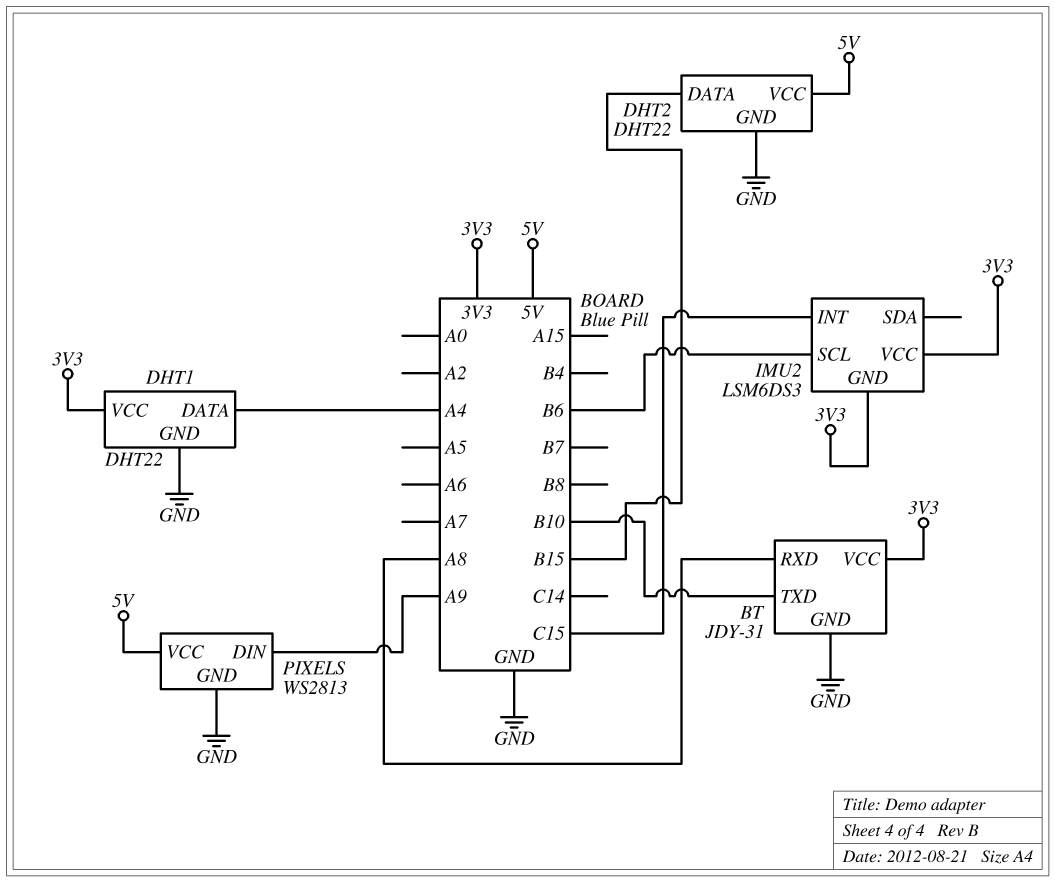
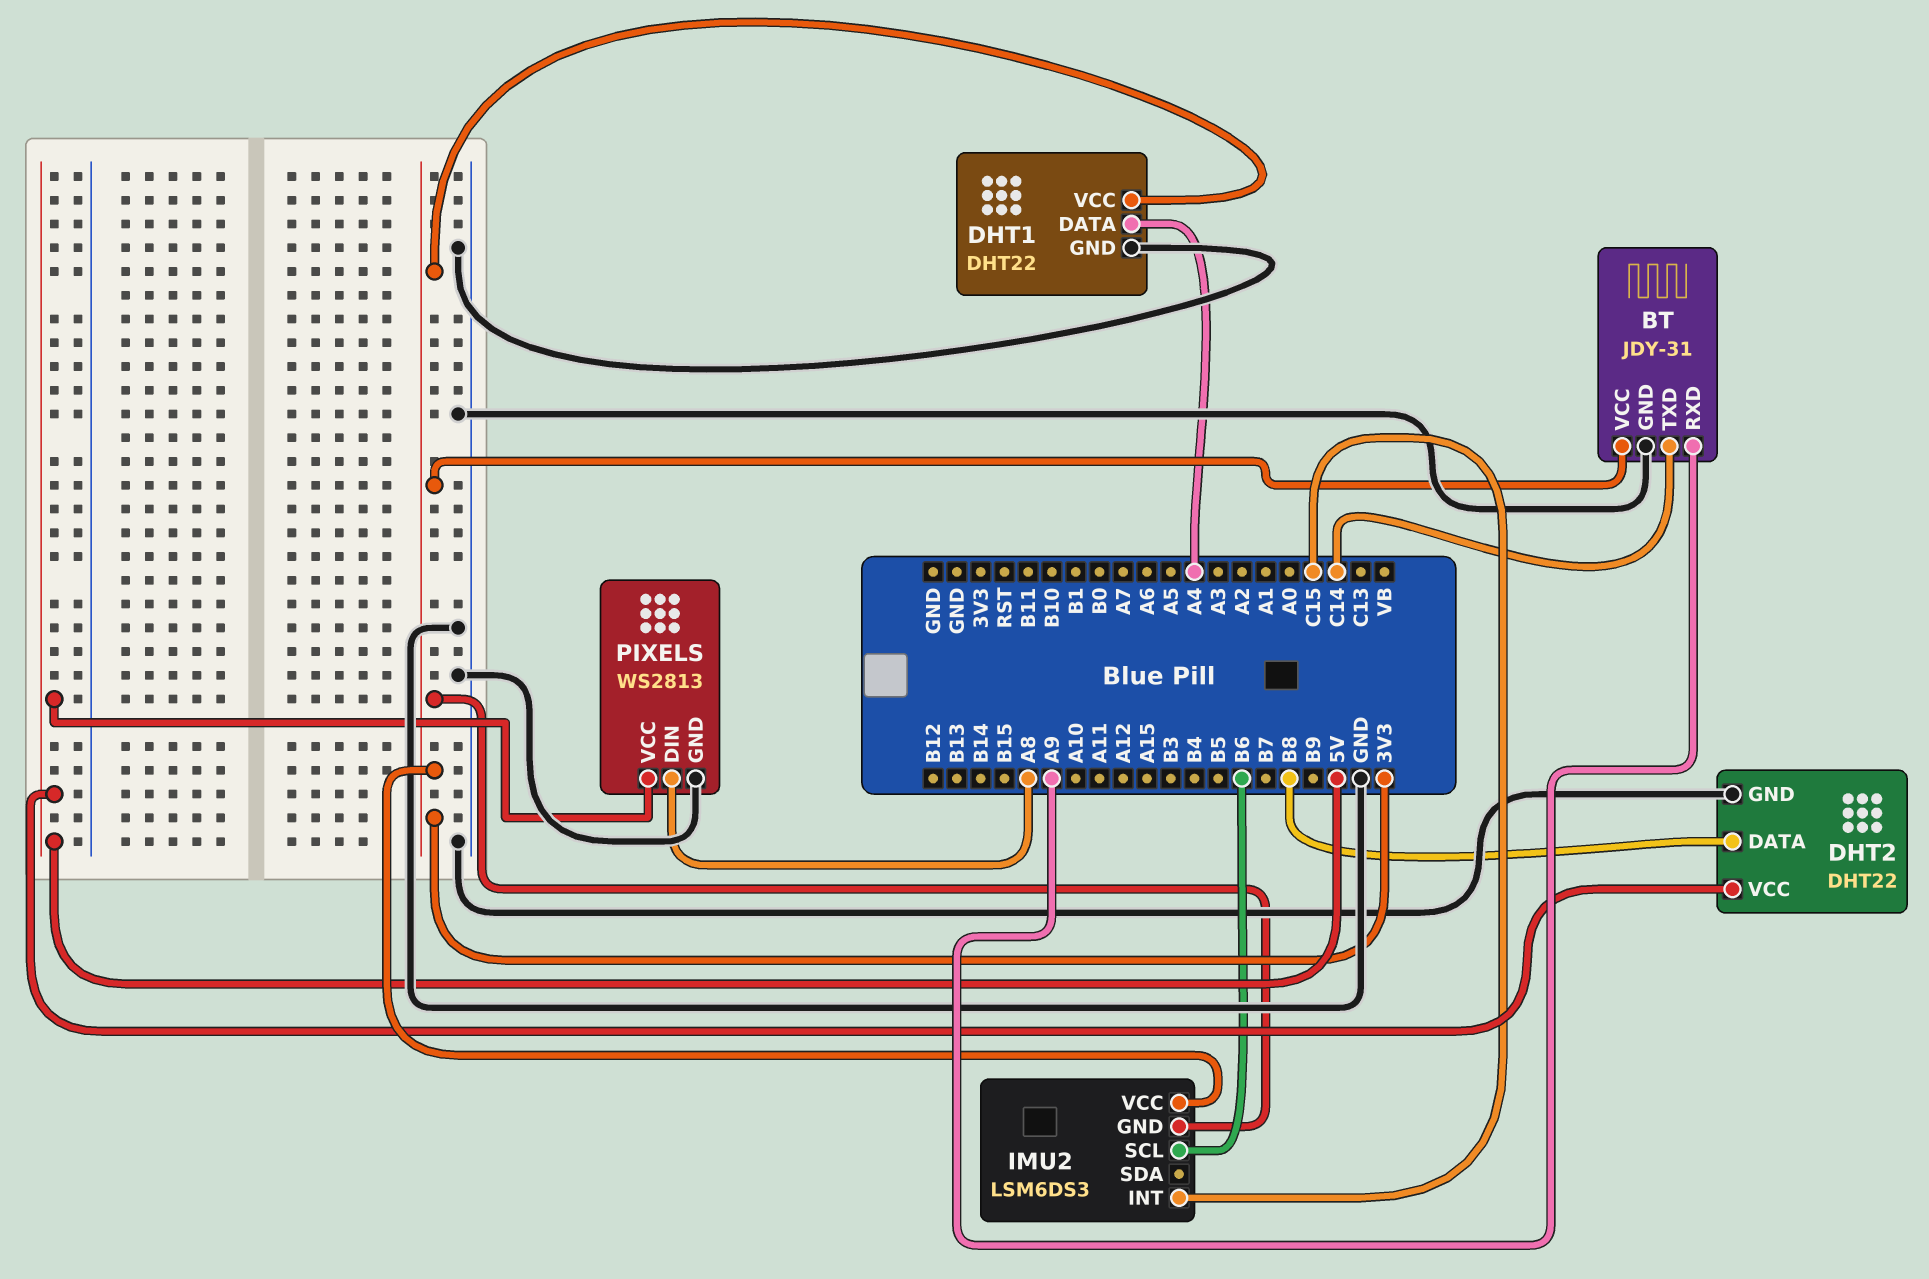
BT pin RXD: A8 -> A9
BT pin TXD: B10 -> C14
DHT2 pin DATA: B15 -> B8
PIXELS pin DIN: A9 -> A8

